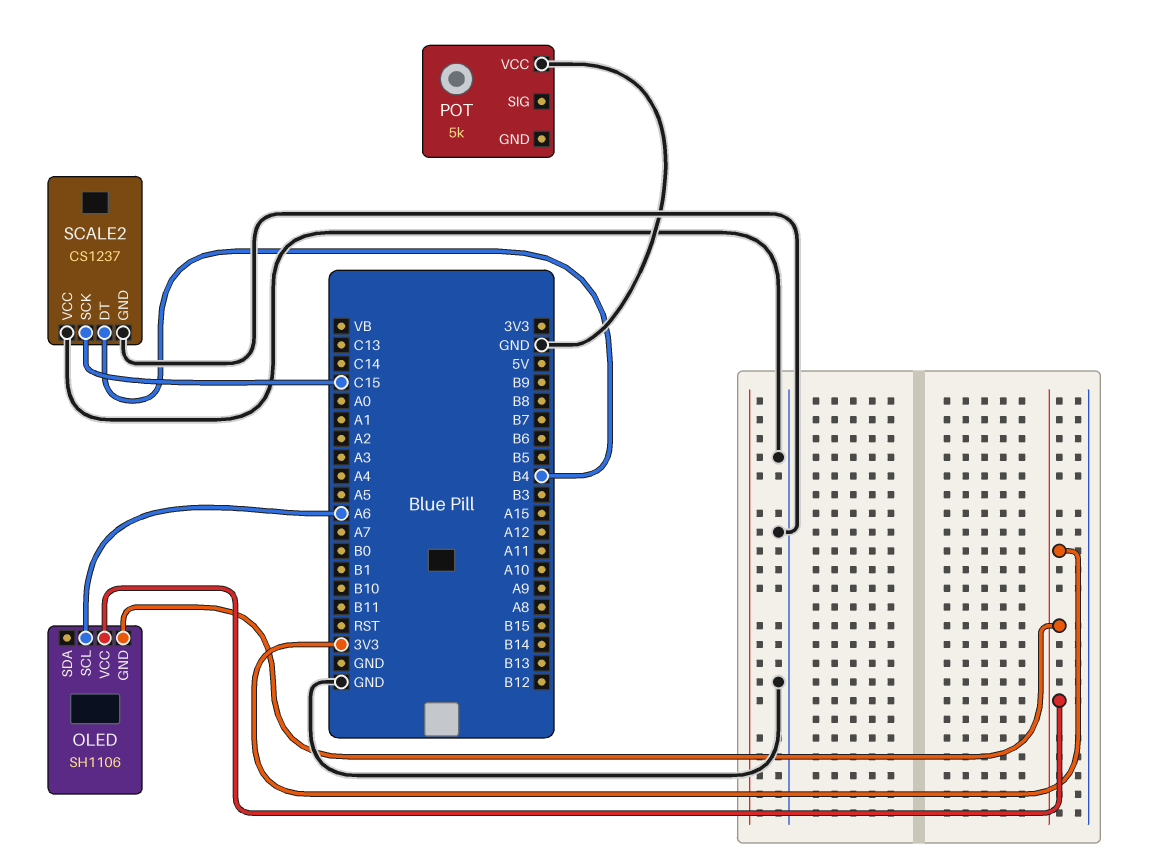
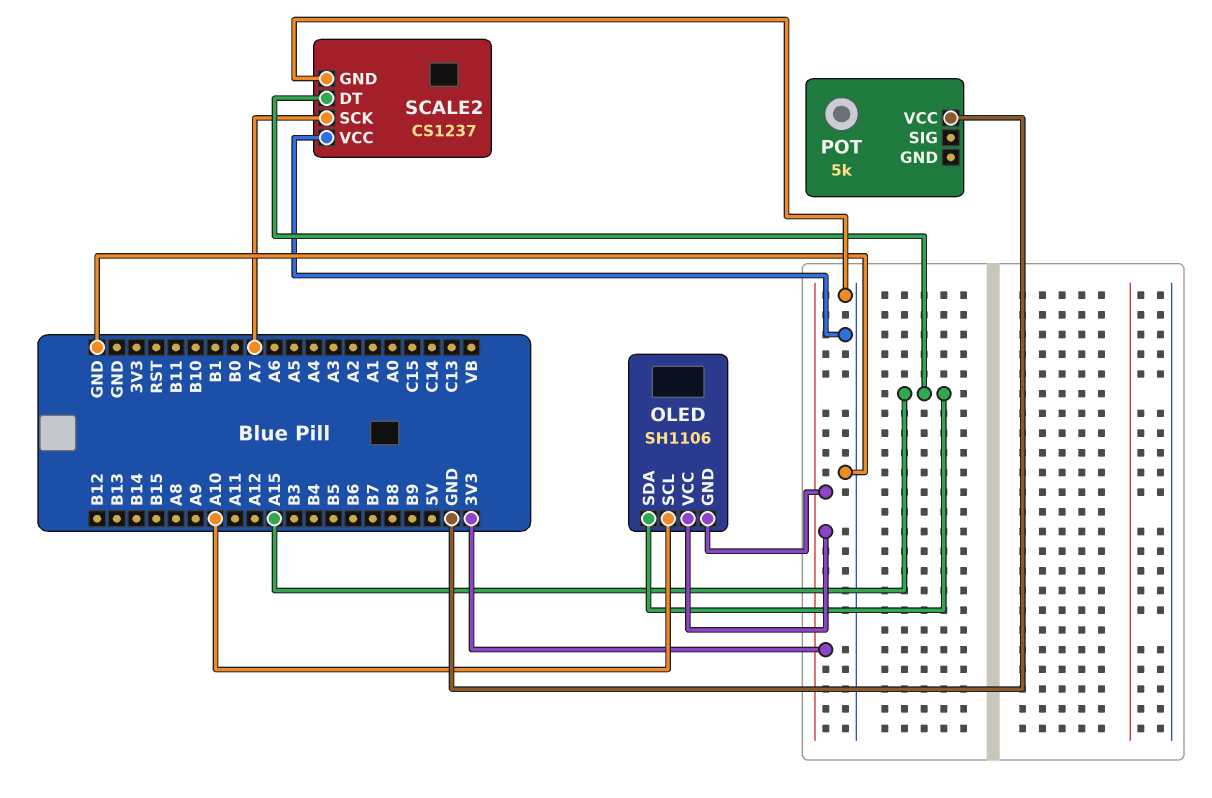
OLED pin SCL: A6 -> A10
OLED pin SDA: none -> A15
SCALE2 pin DT: B4 -> A15
SCALE2 pin SCK: C15 -> A7

